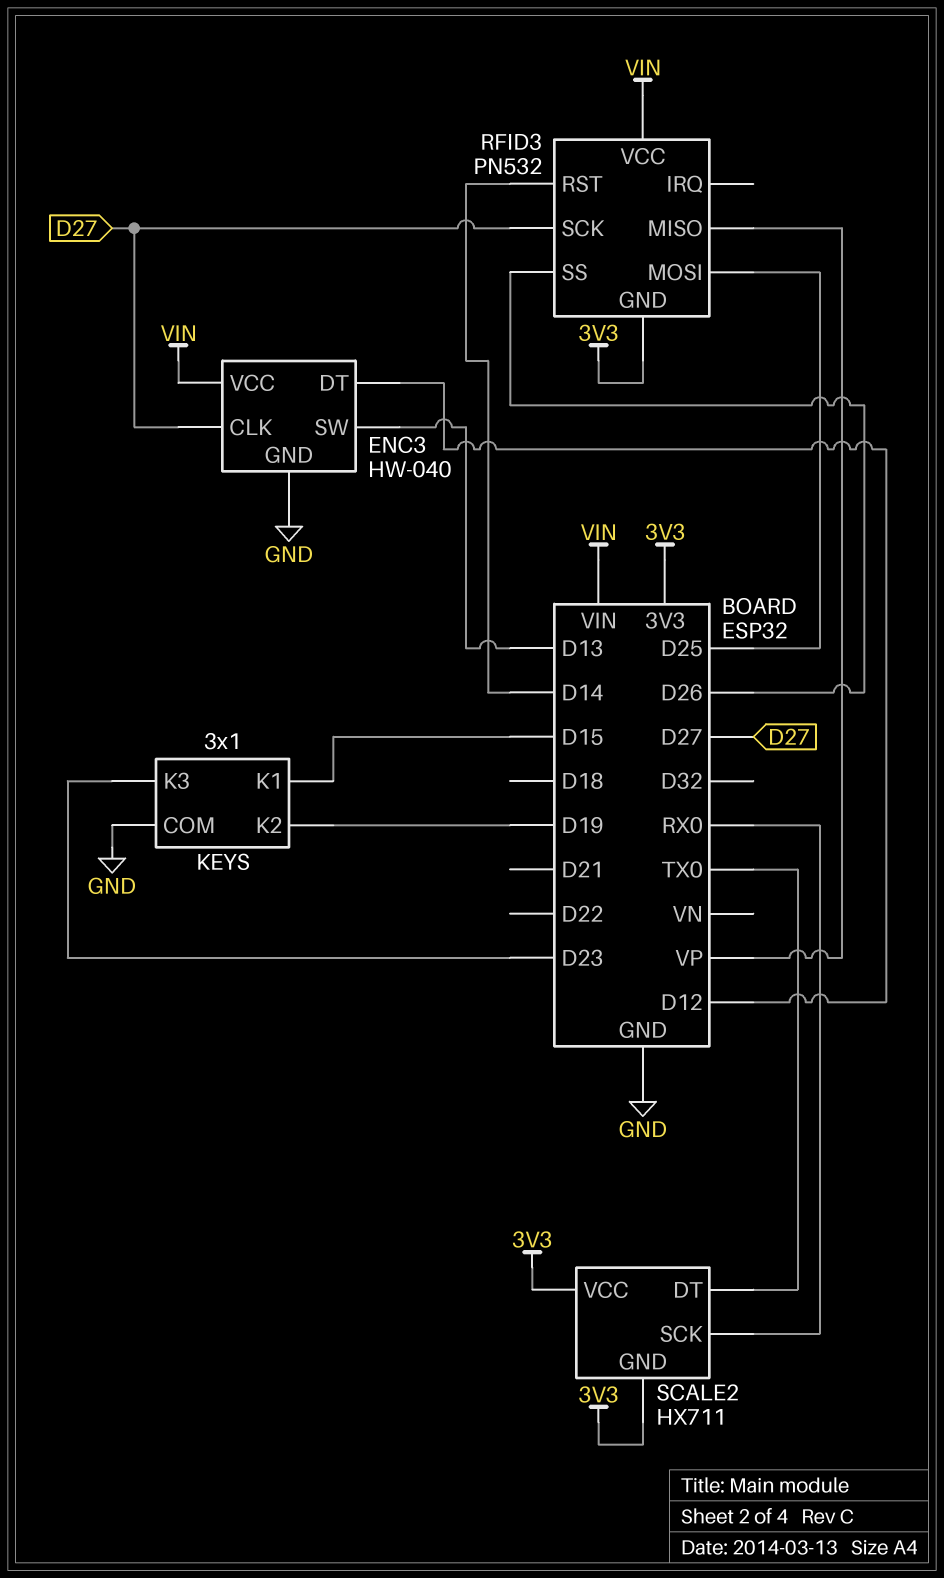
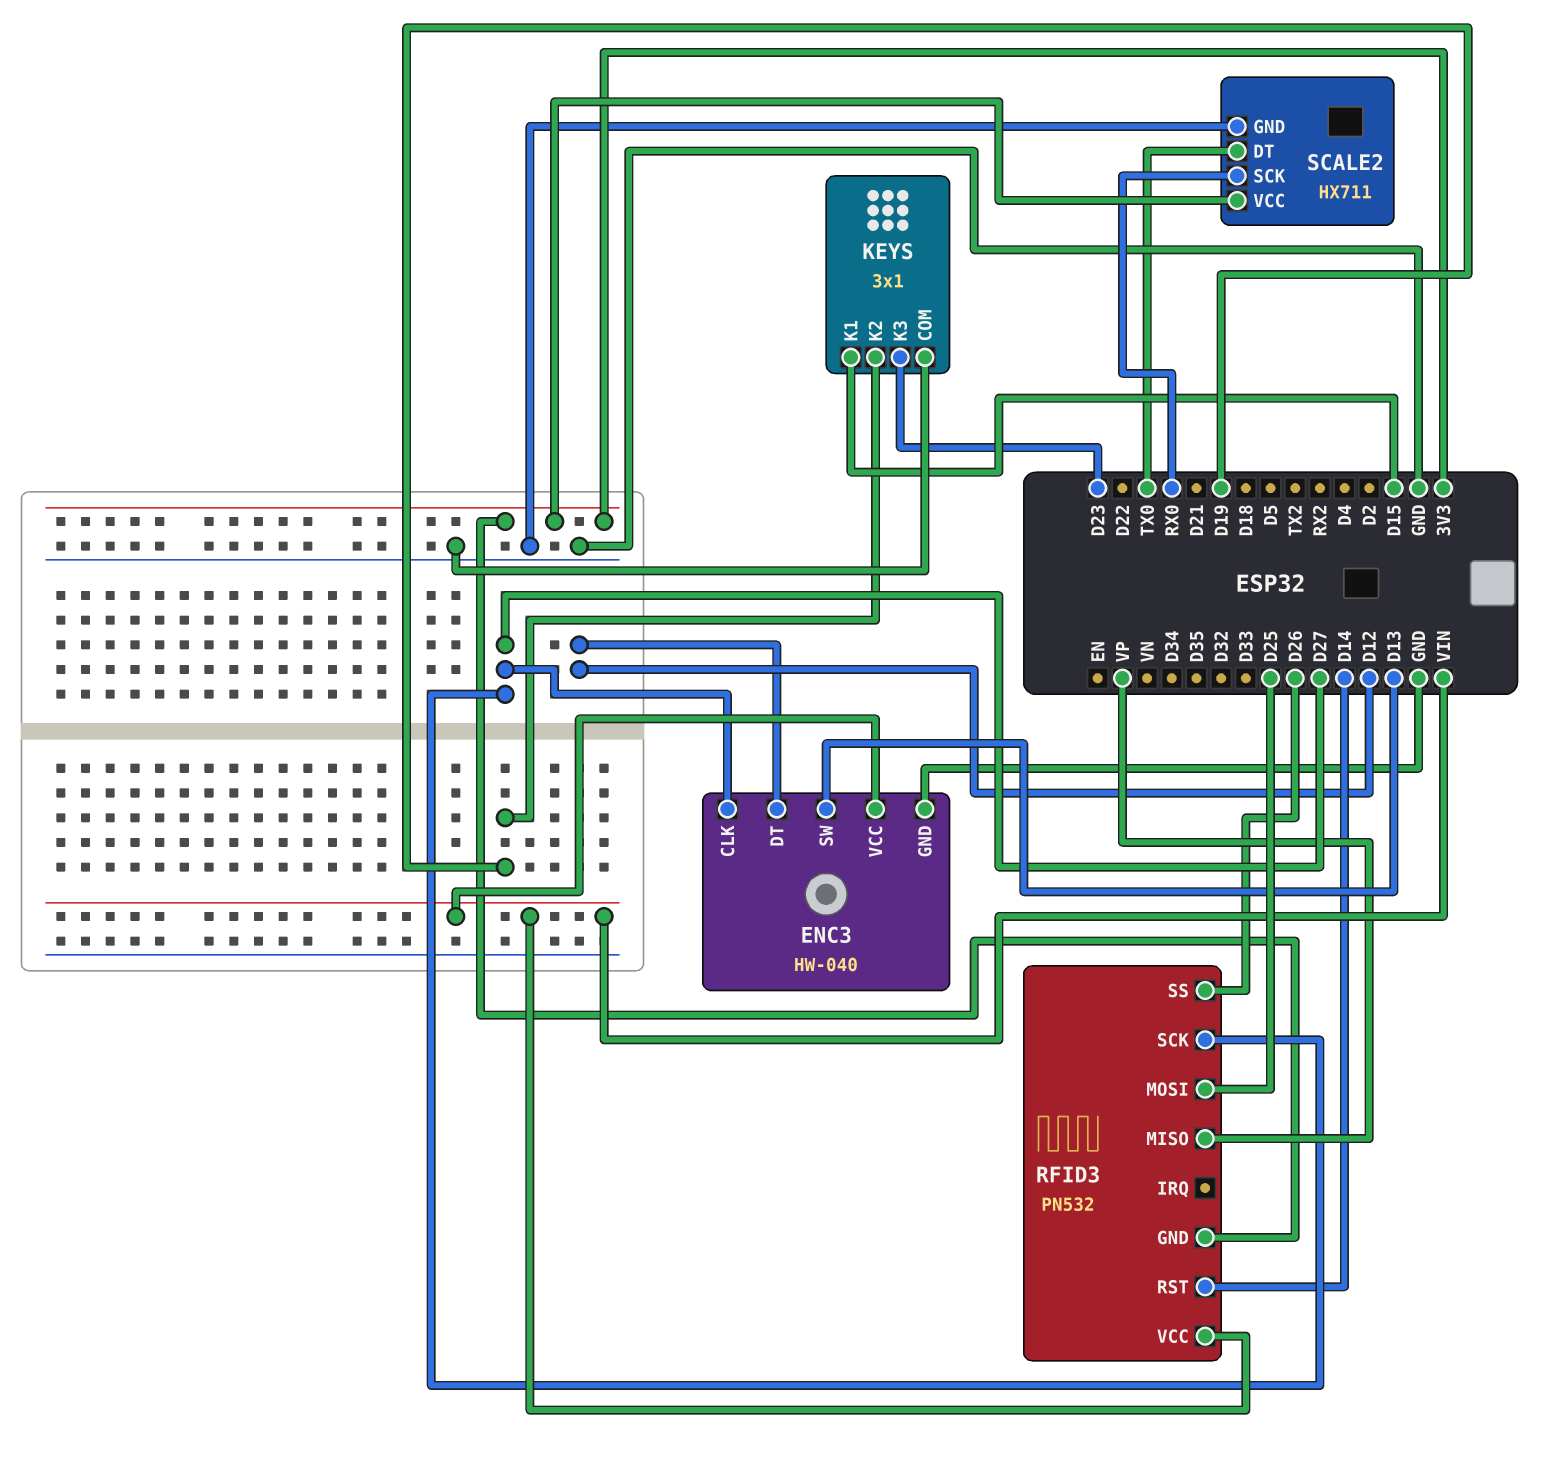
SCALE2 pin GND: 3V3 -> GND

